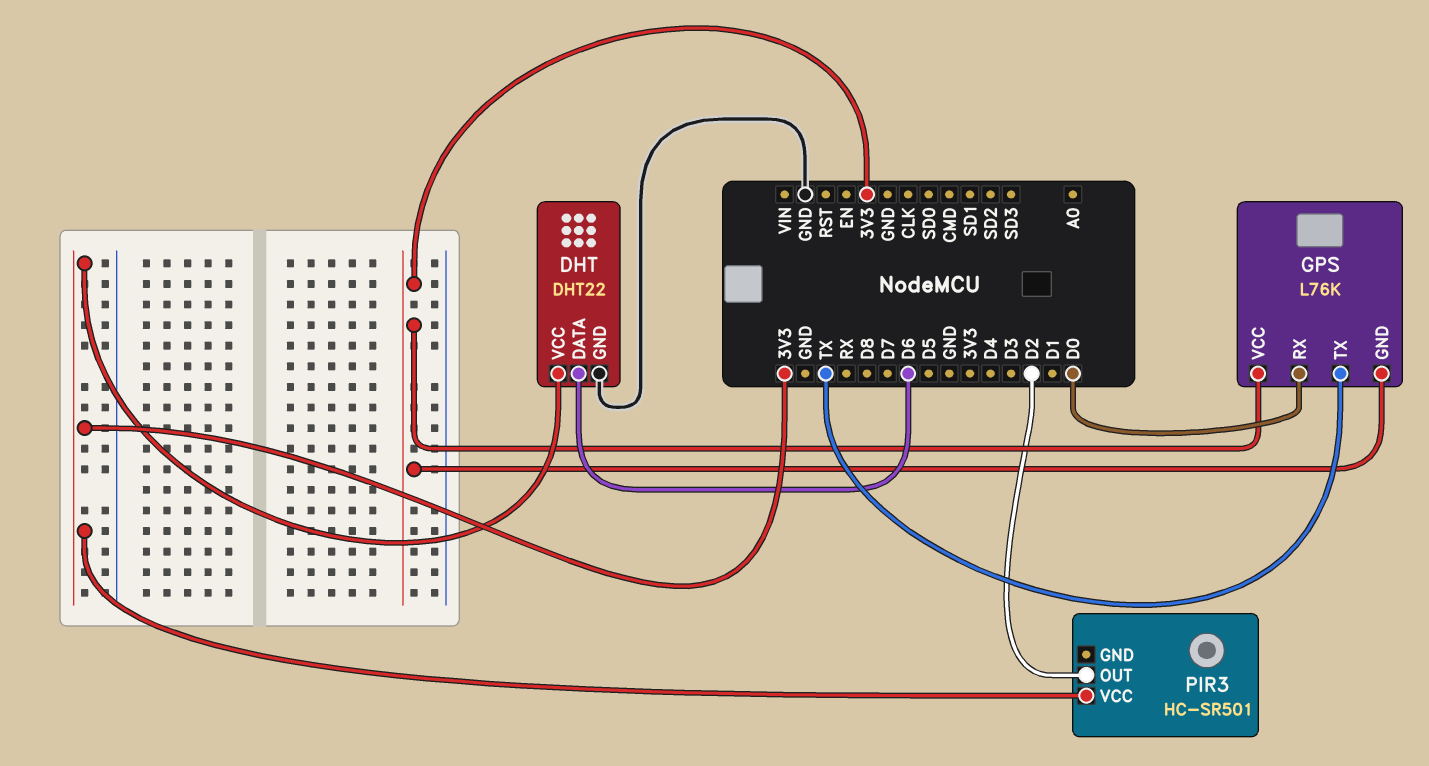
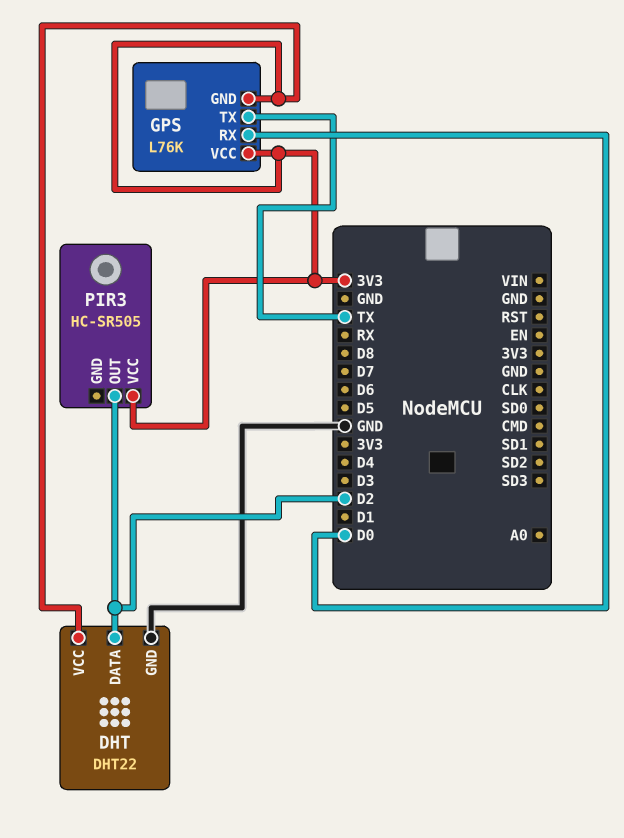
DHT pin DATA: D6 -> D2
PIR3: HC-SR501 -> HC-SR505

